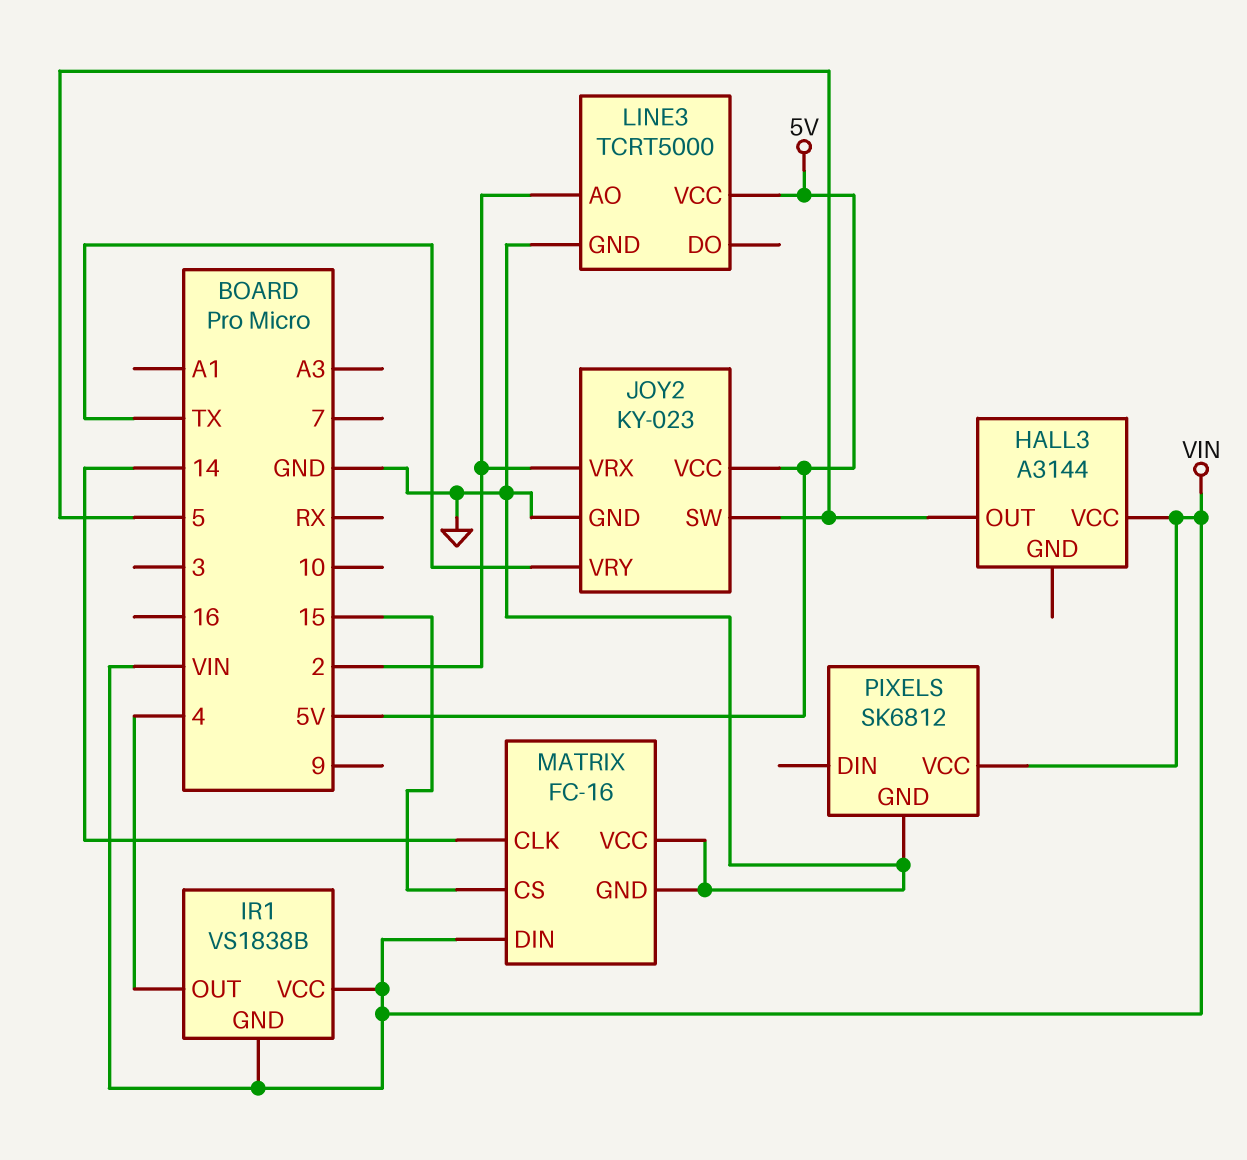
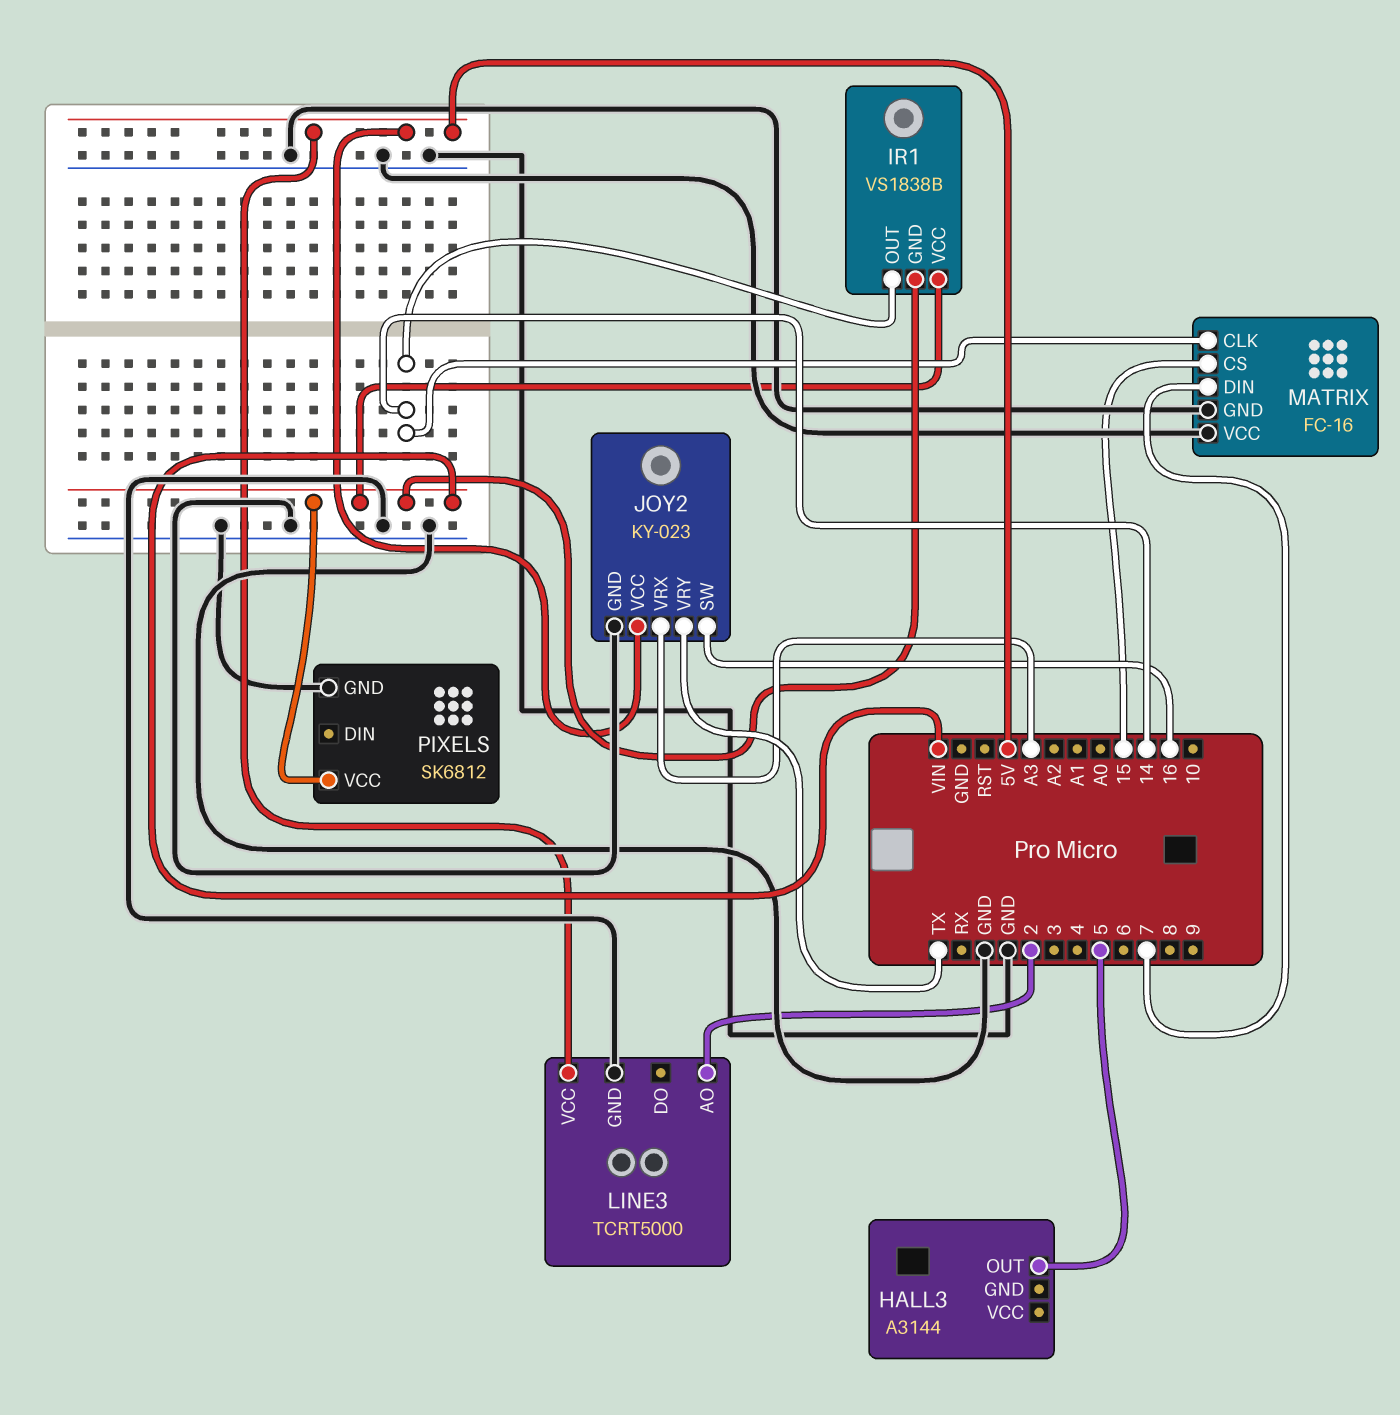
HALL3 pin VCC: VIN -> none
IR1 pin OUT: 4 -> 14
JOY2 pin SW: 5 -> 16
JOY2 pin VRX: 2 -> A3
MATRIX pin DIN: VIN -> 7

